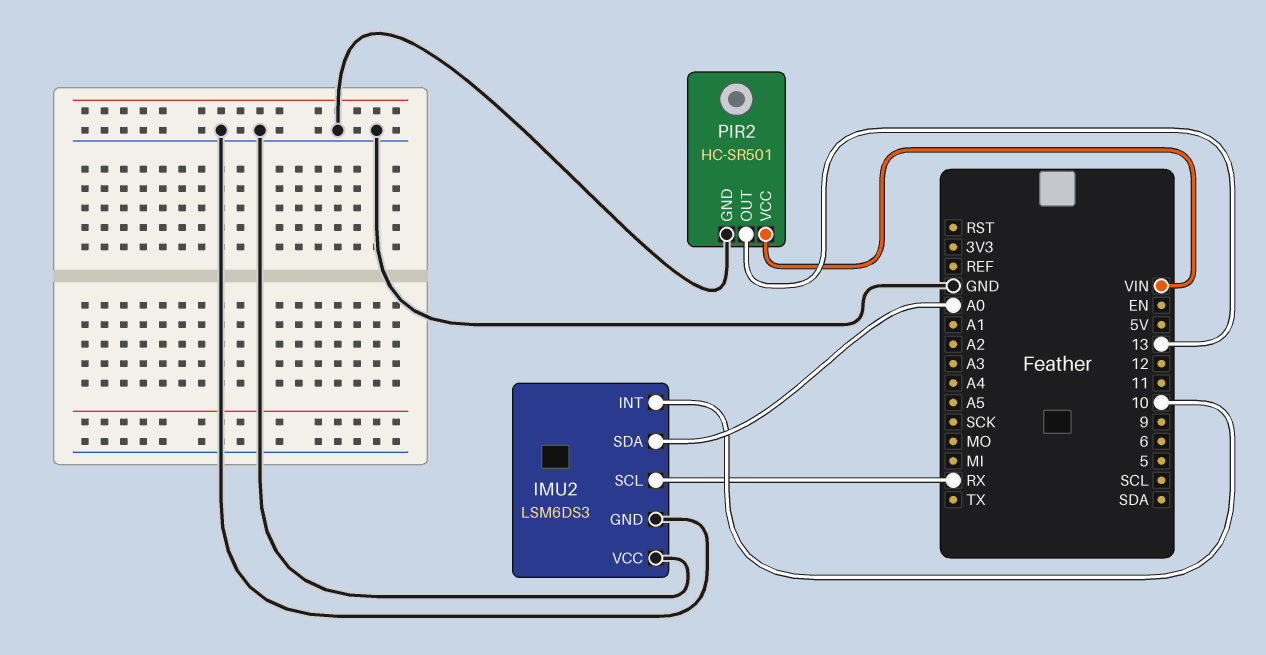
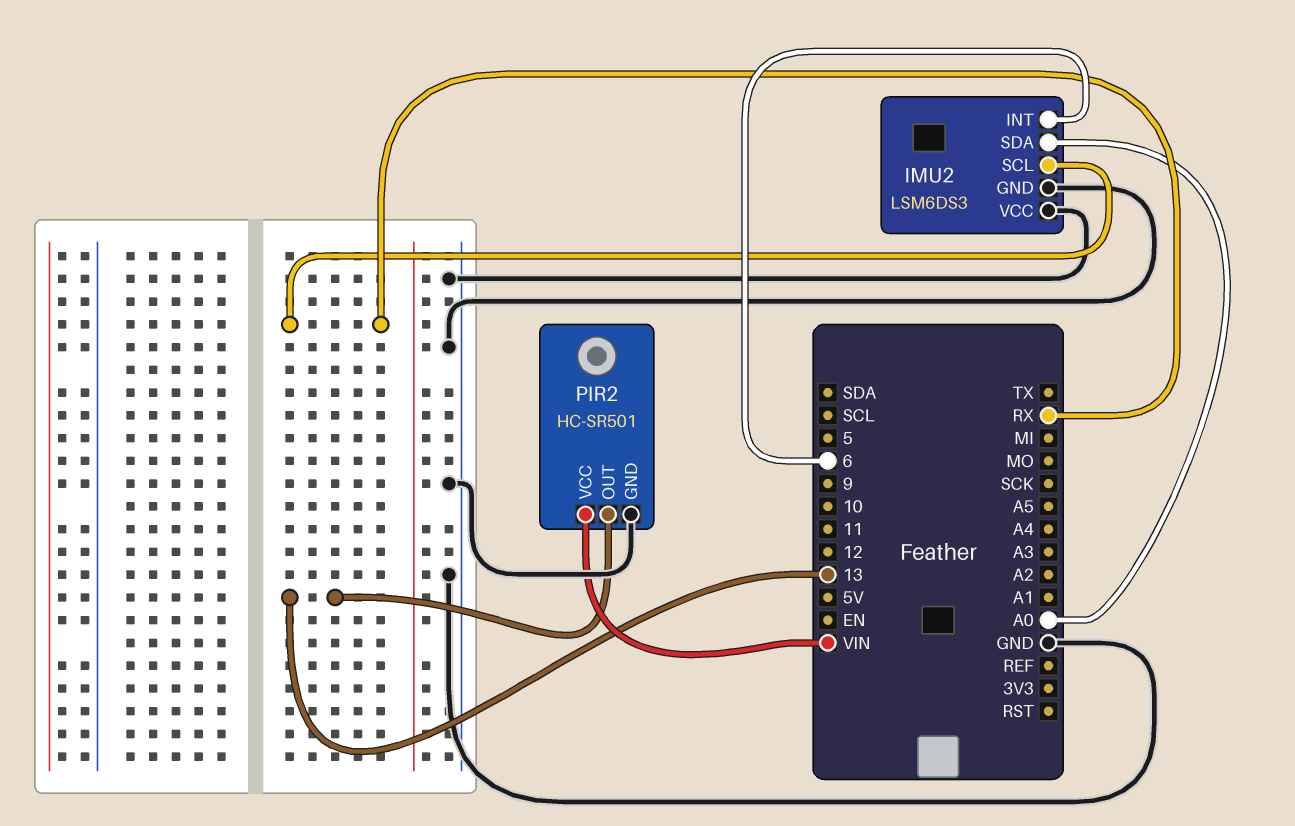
IMU2 pin INT: 10 -> 6

